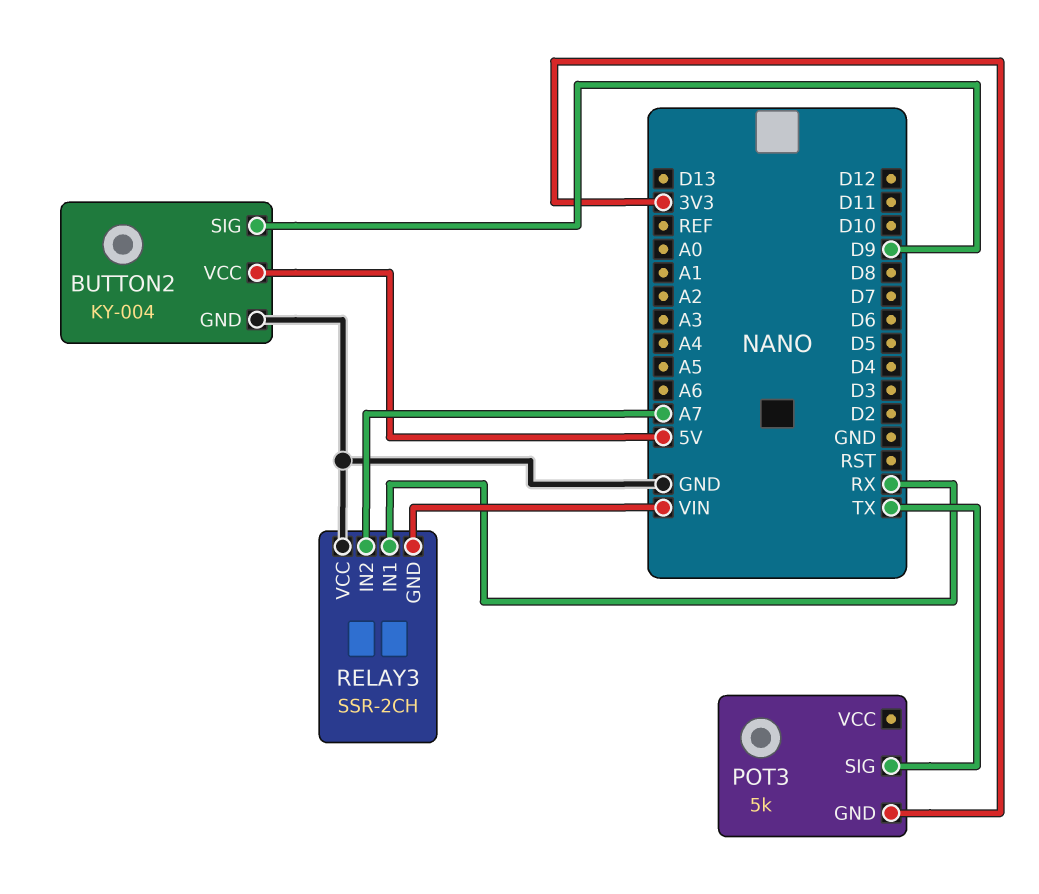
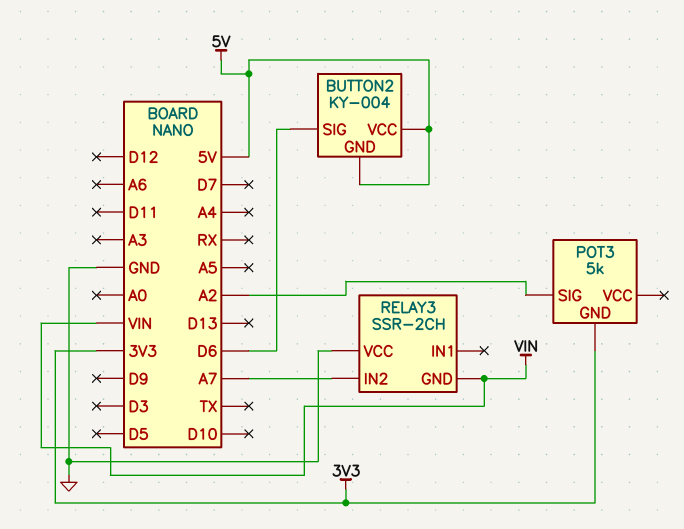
BUTTON2 pin GND: GND -> 5V
BUTTON2 pin SIG: D9 -> D6
POT3 pin SIG: TX -> A2
RELAY3 pin IN1: RX -> none

